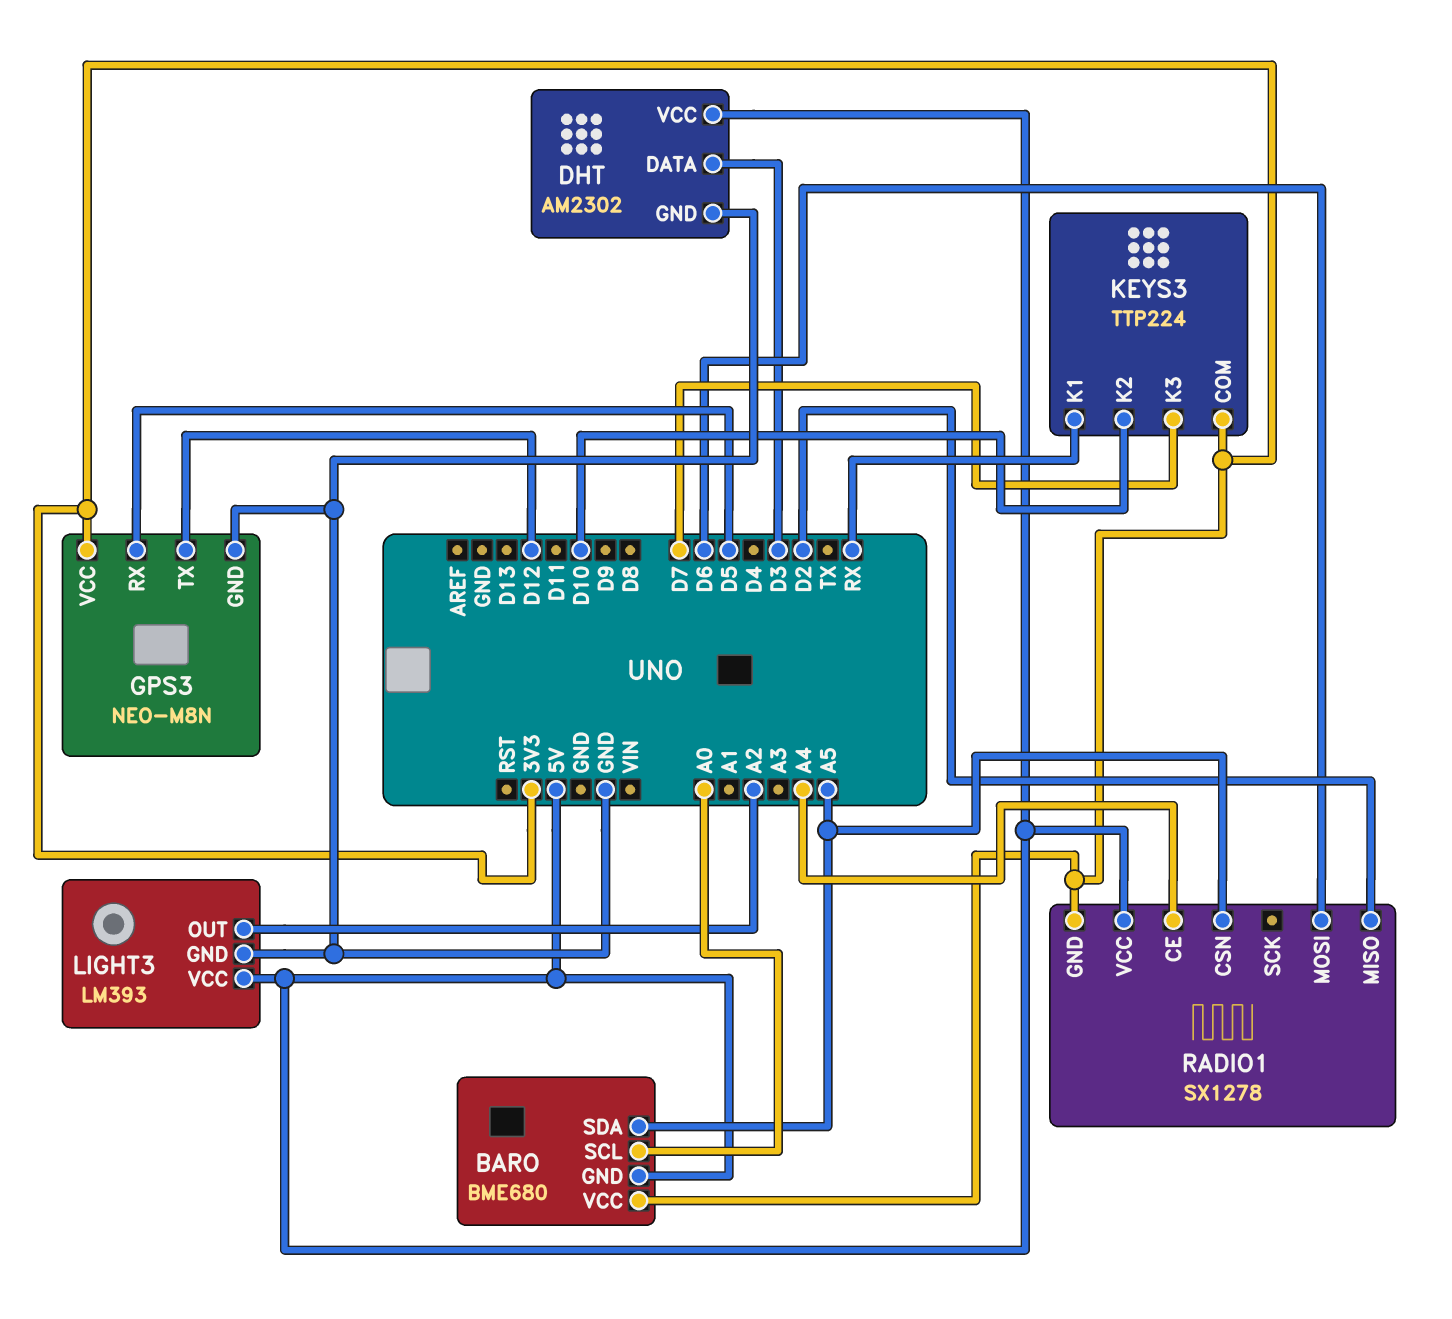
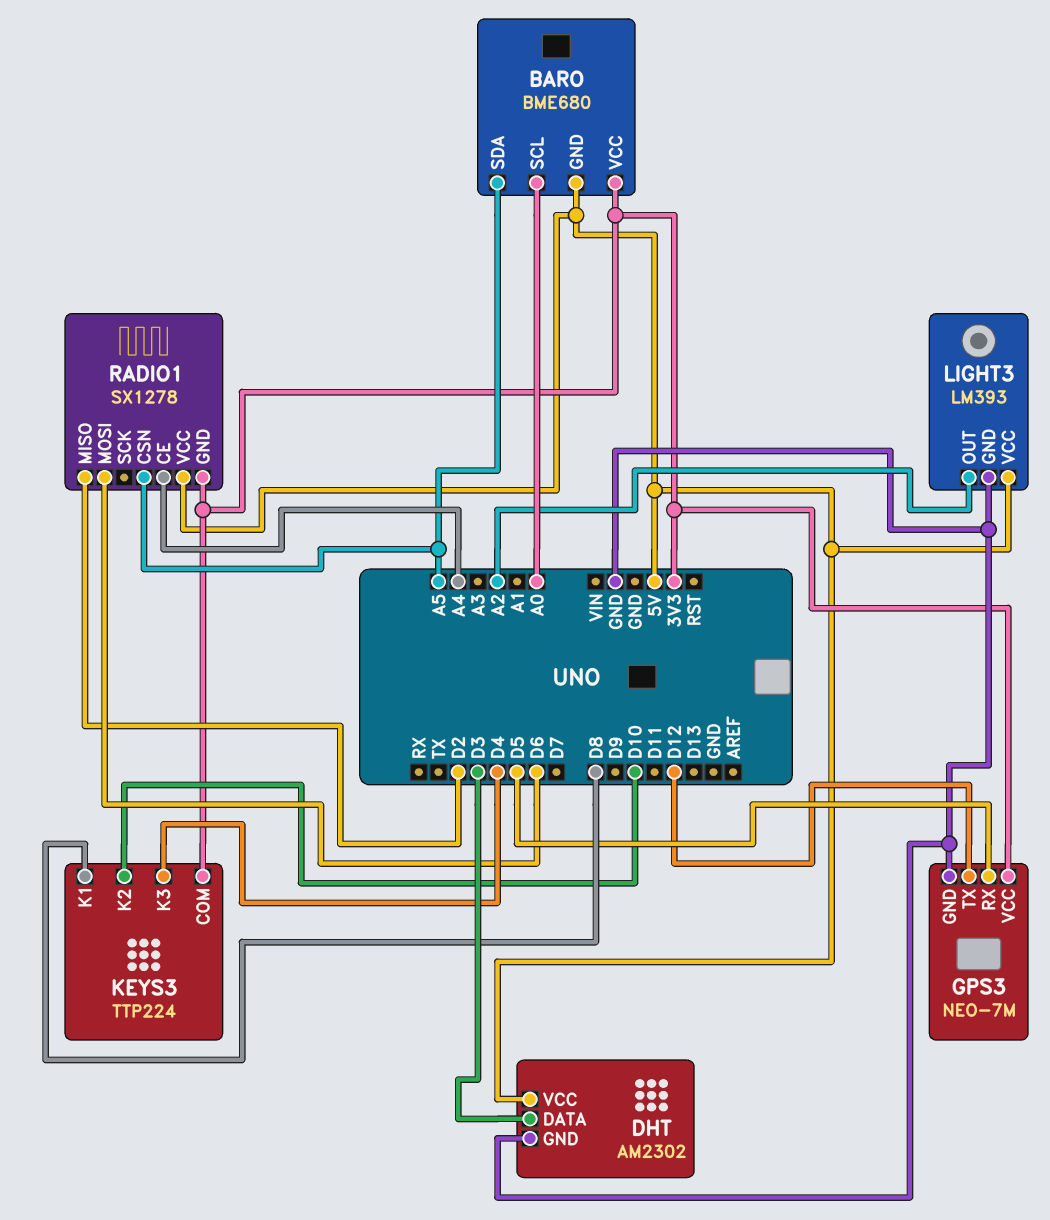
GPS3: NEO-M8N -> NEO-7M
KEYS3 pin K1: RX -> D8
KEYS3 pin K3: D7 -> D4

